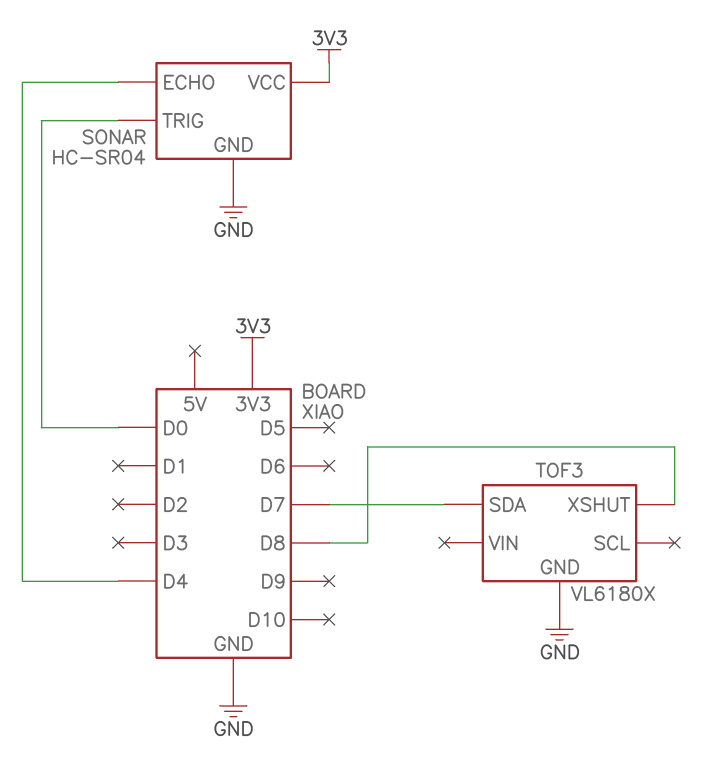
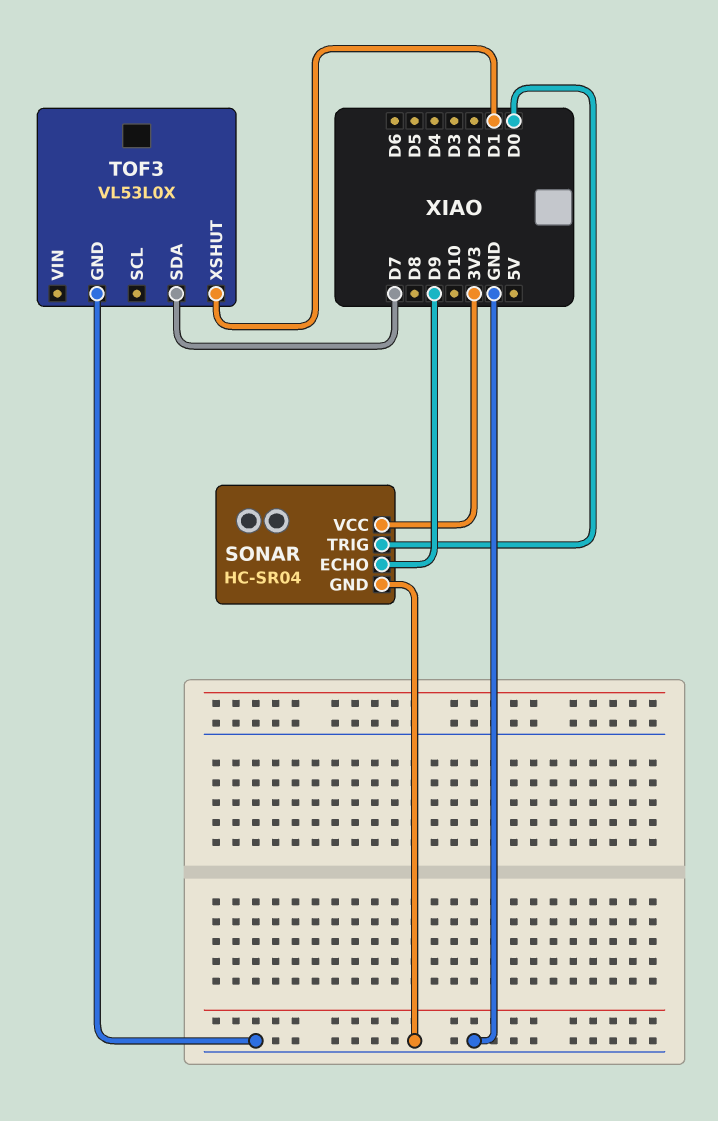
SONAR pin ECHO: D4 -> D9
TOF3: VL6180X -> VL53L0X
TOF3 pin XSHUT: D8 -> D1

